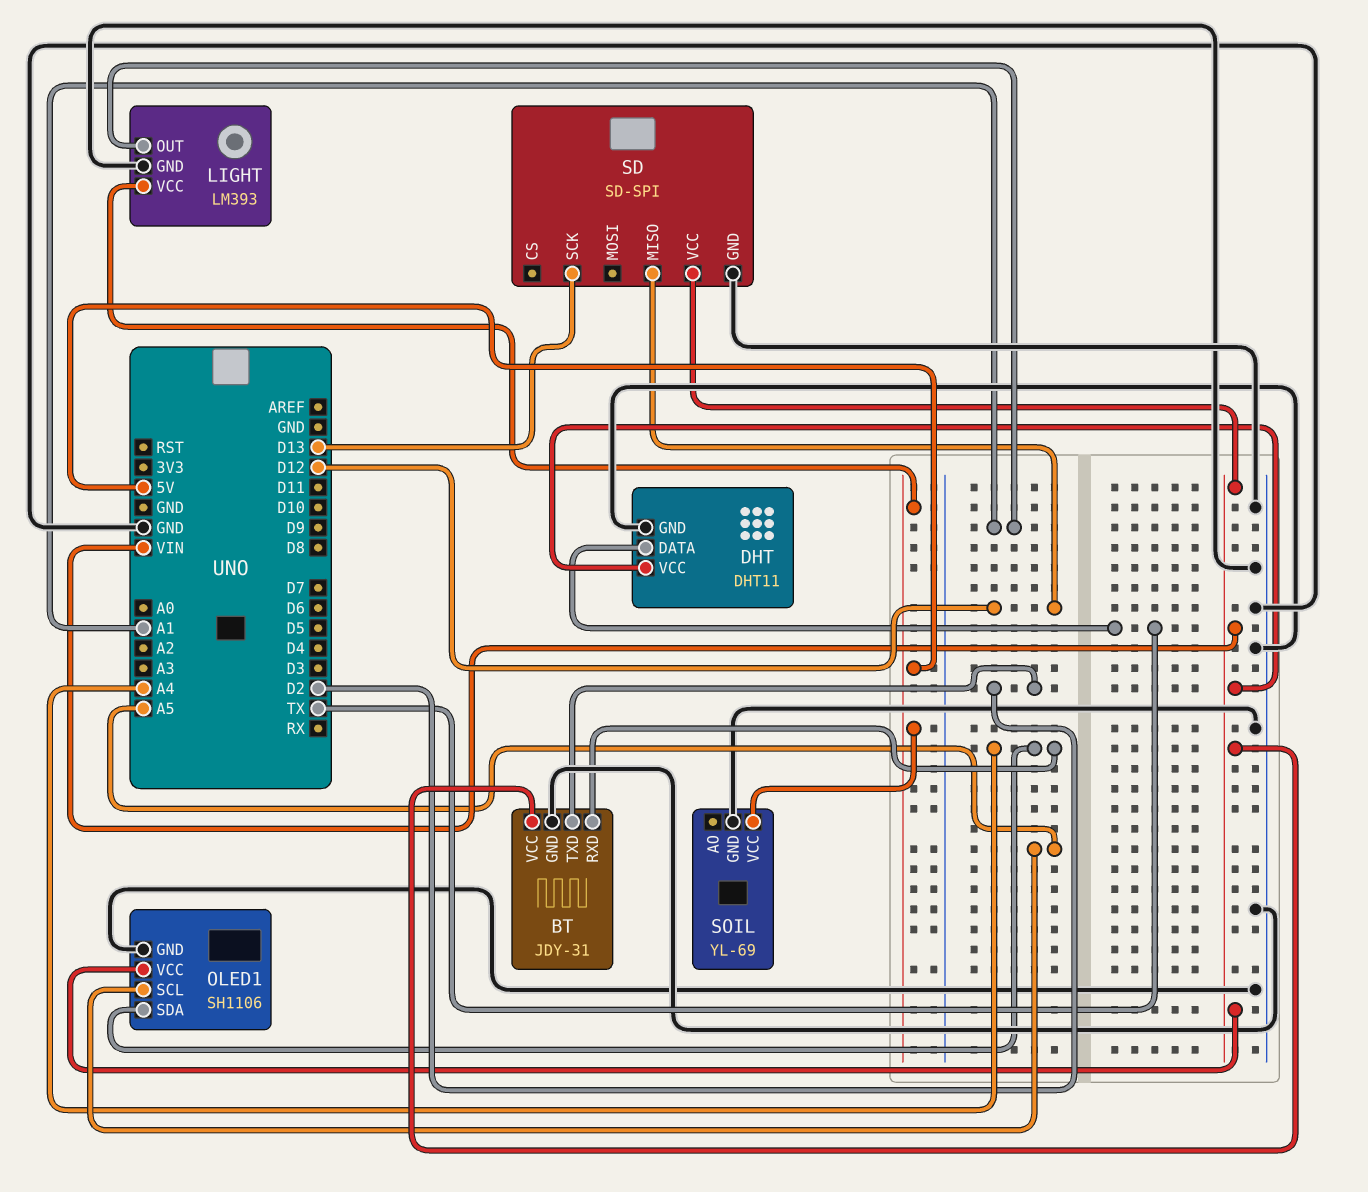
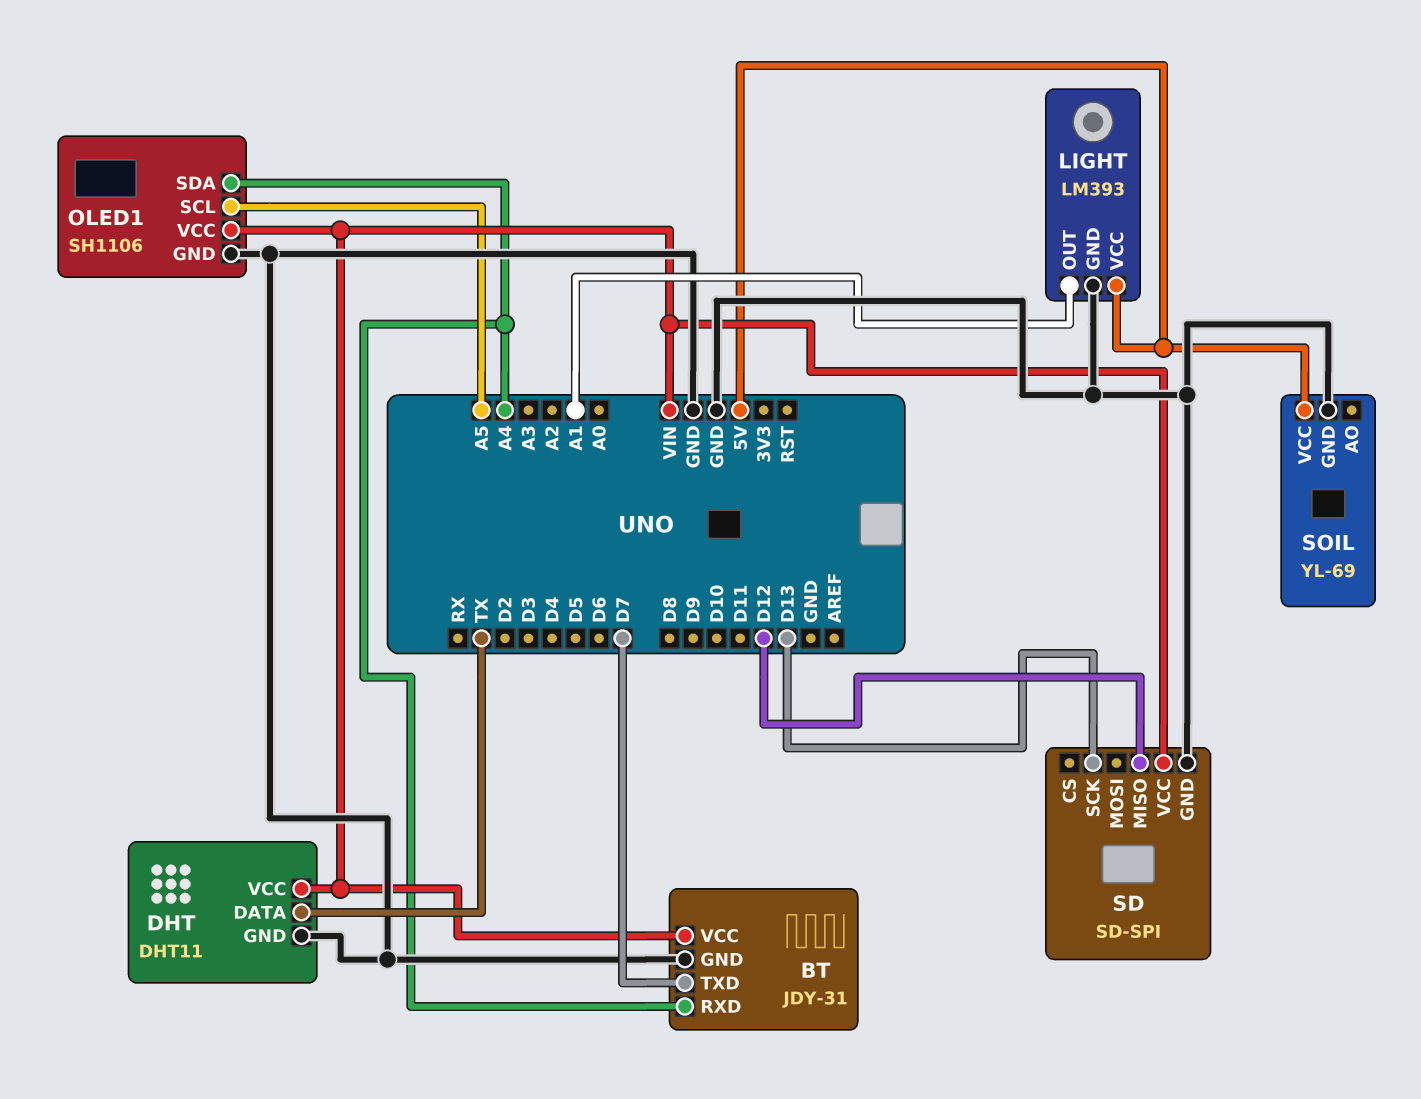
BT pin TXD: D2 -> D7

